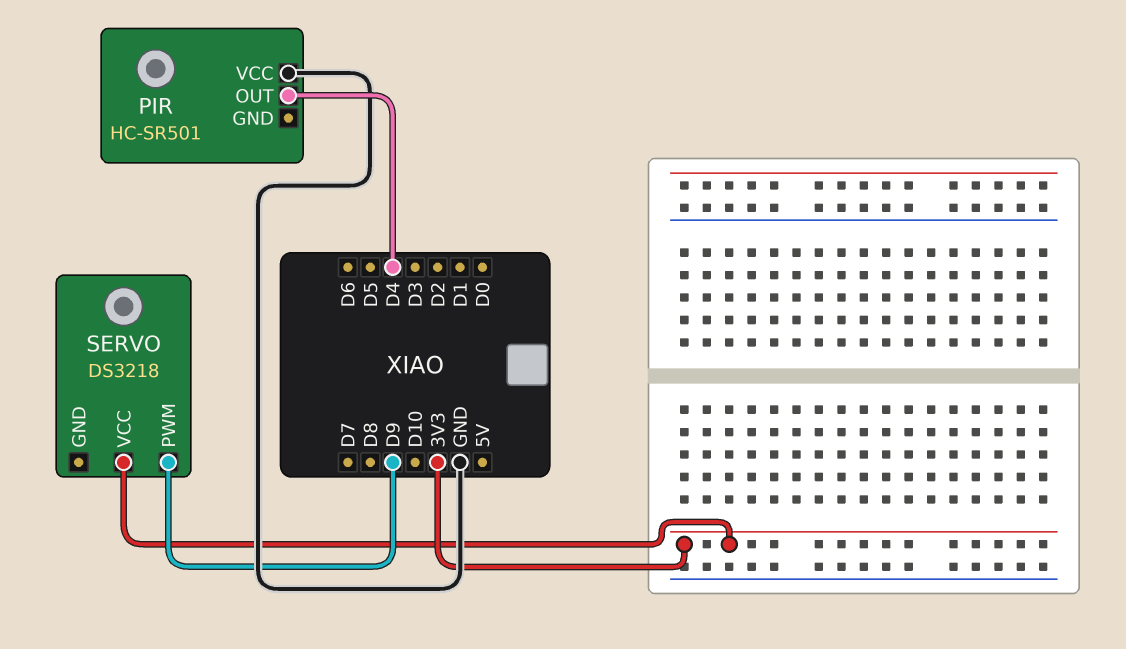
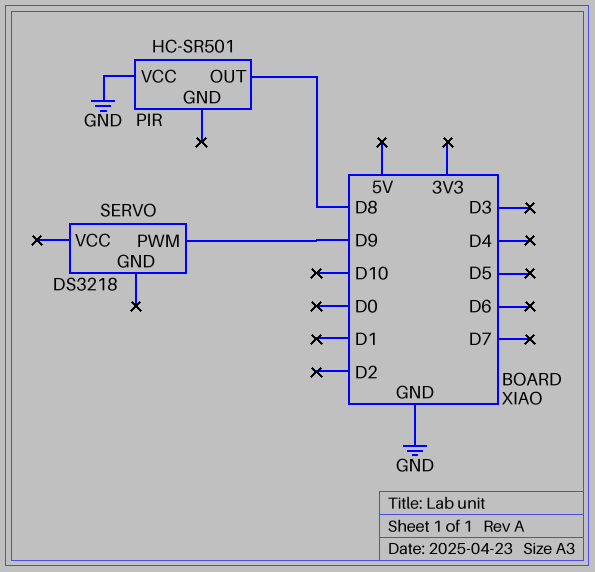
PIR pin OUT: D4 -> D8
SERVO pin VCC: 3V3 -> none

